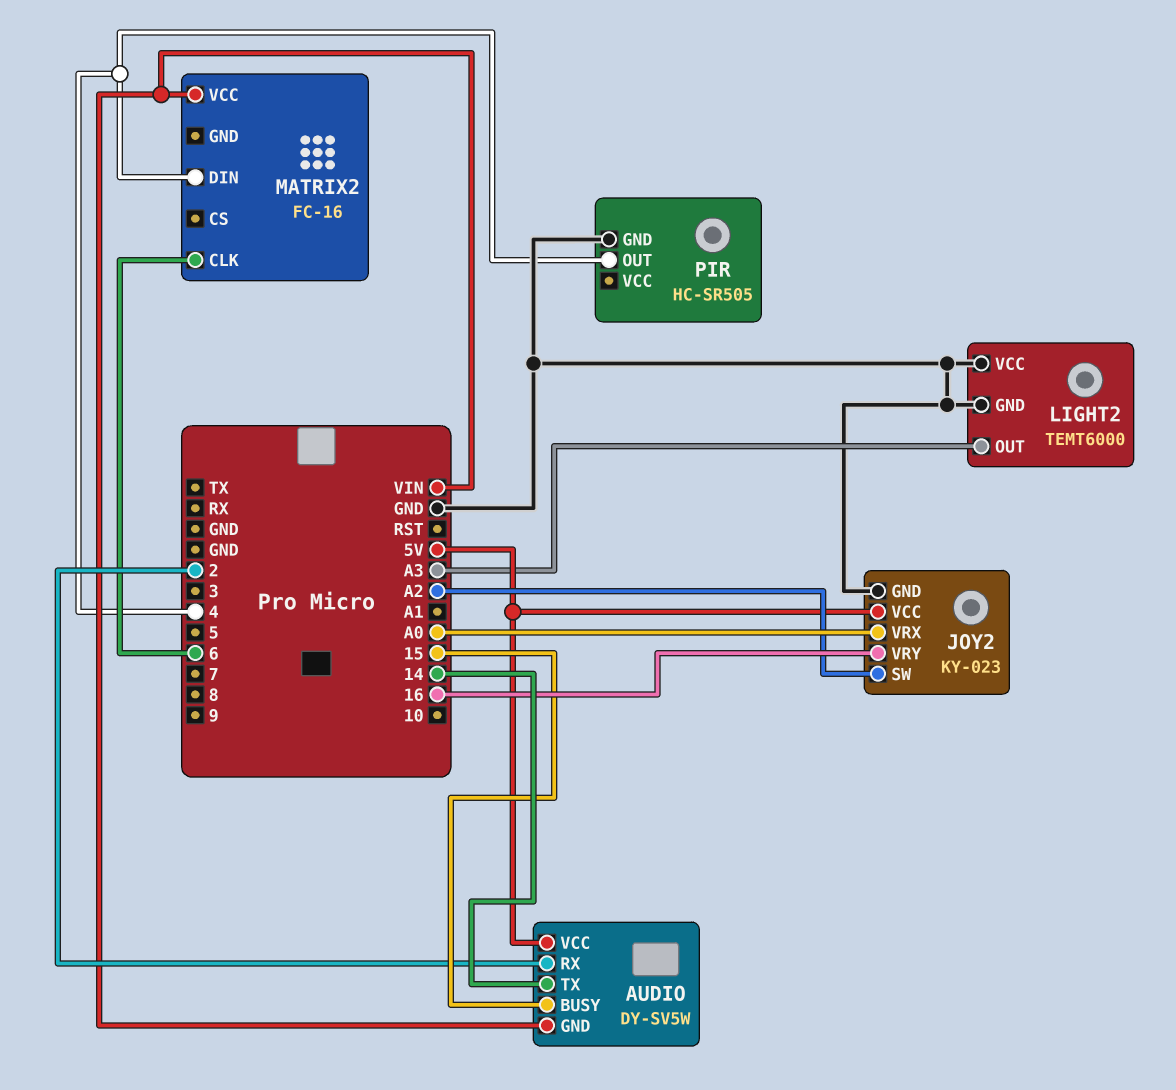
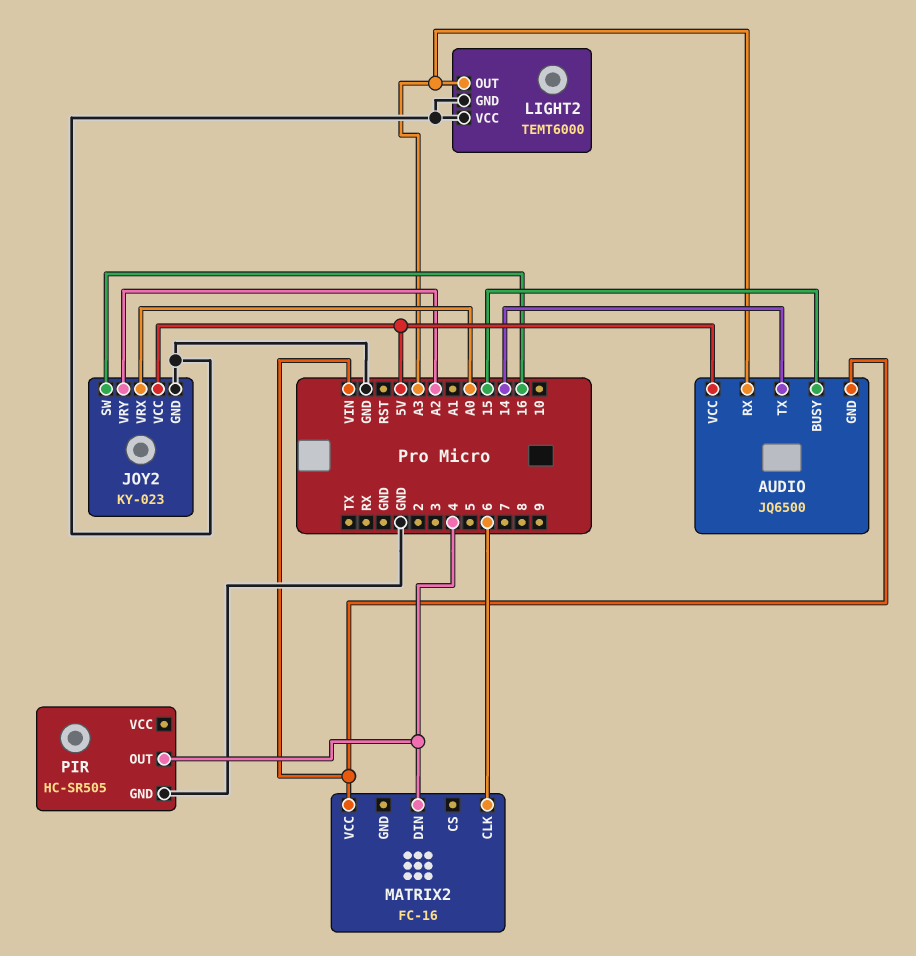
AUDIO: DY-SV5W -> JQ6500
AUDIO pin RX: 2 -> A3
JOY2 pin SW: A2 -> 16
JOY2 pin VRY: 16 -> A2

